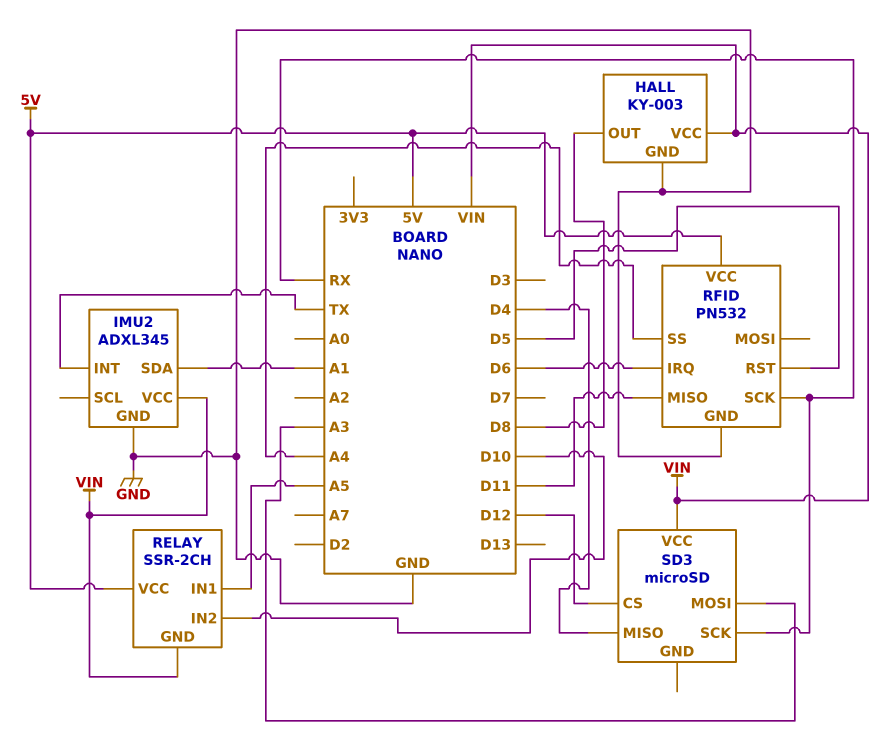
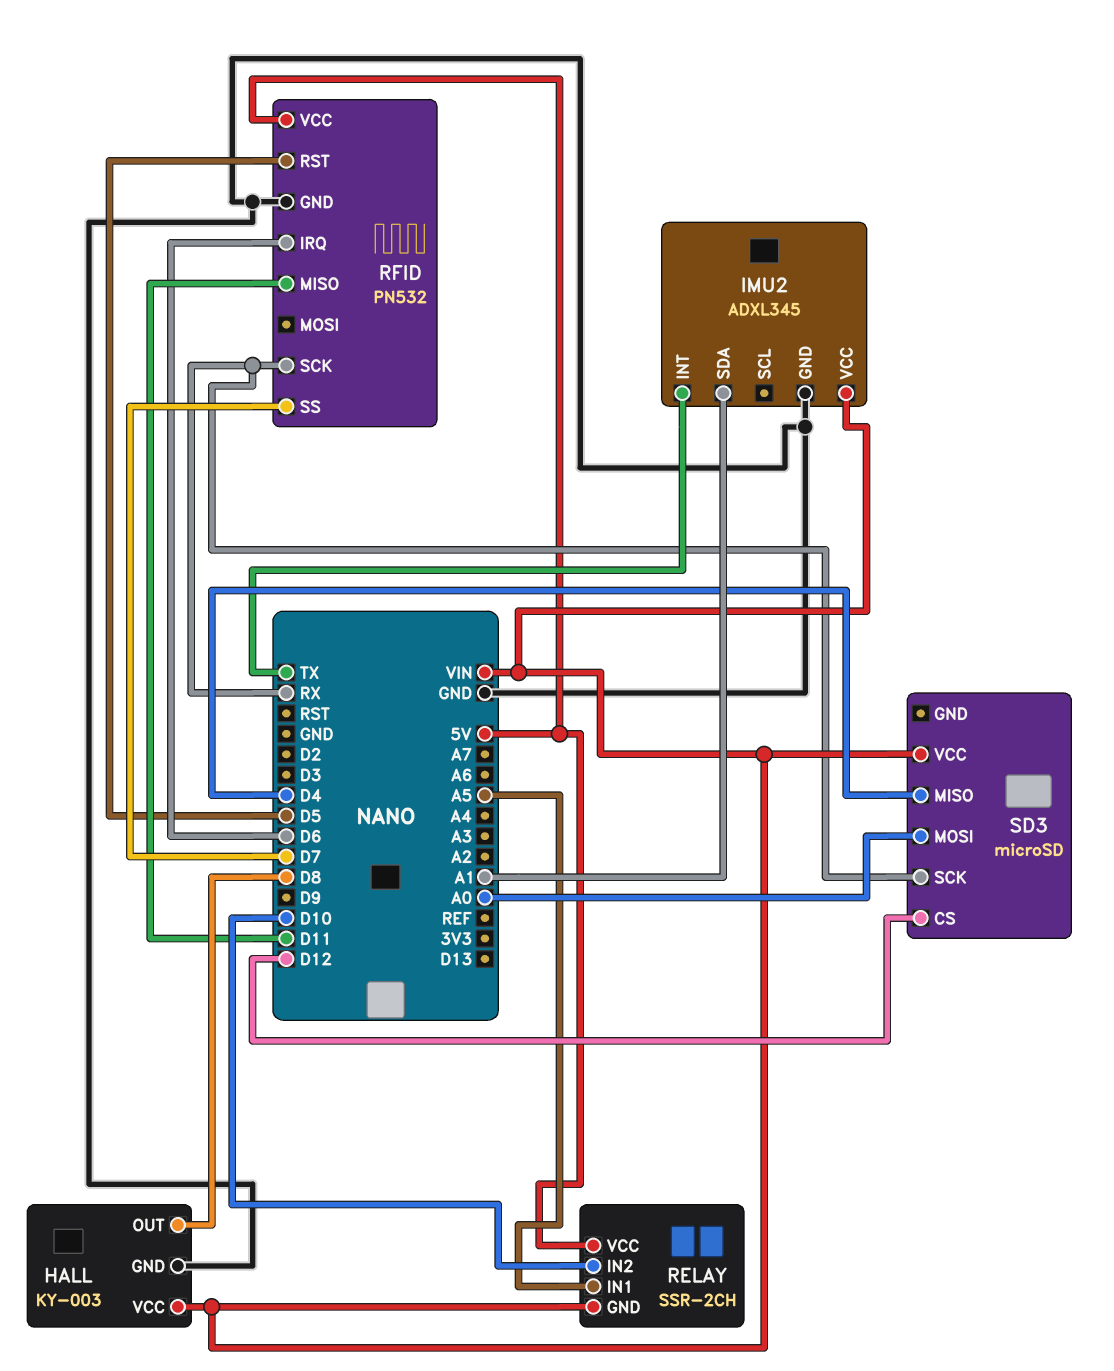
RFID pin SS: A4 -> D7
SD3 pin MOSI: A3 -> A0

